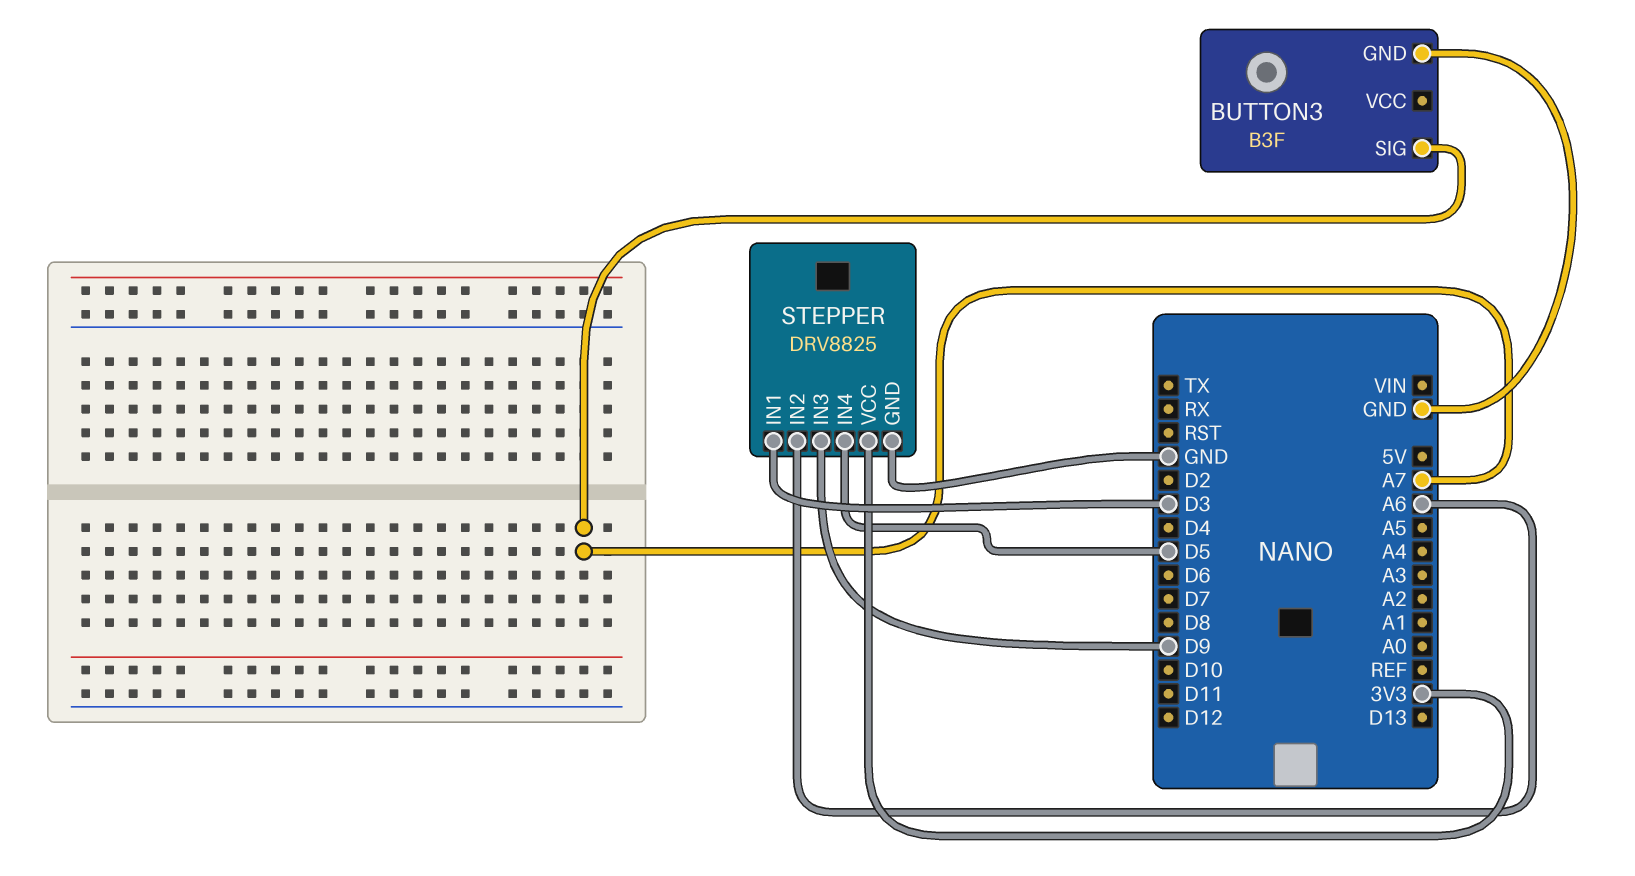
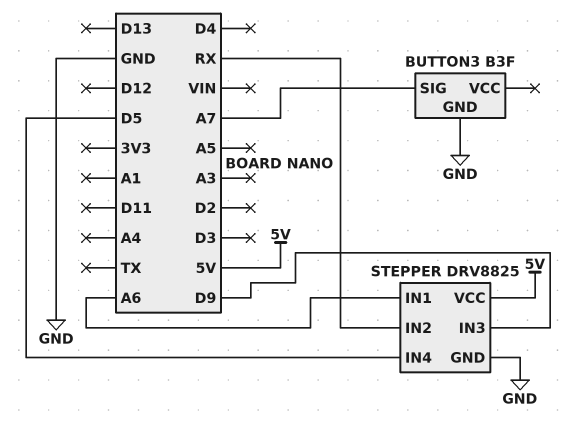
STEPPER pin IN1: D3 -> A6
STEPPER pin IN2: A6 -> RX
STEPPER pin VCC: 3V3 -> 5V

